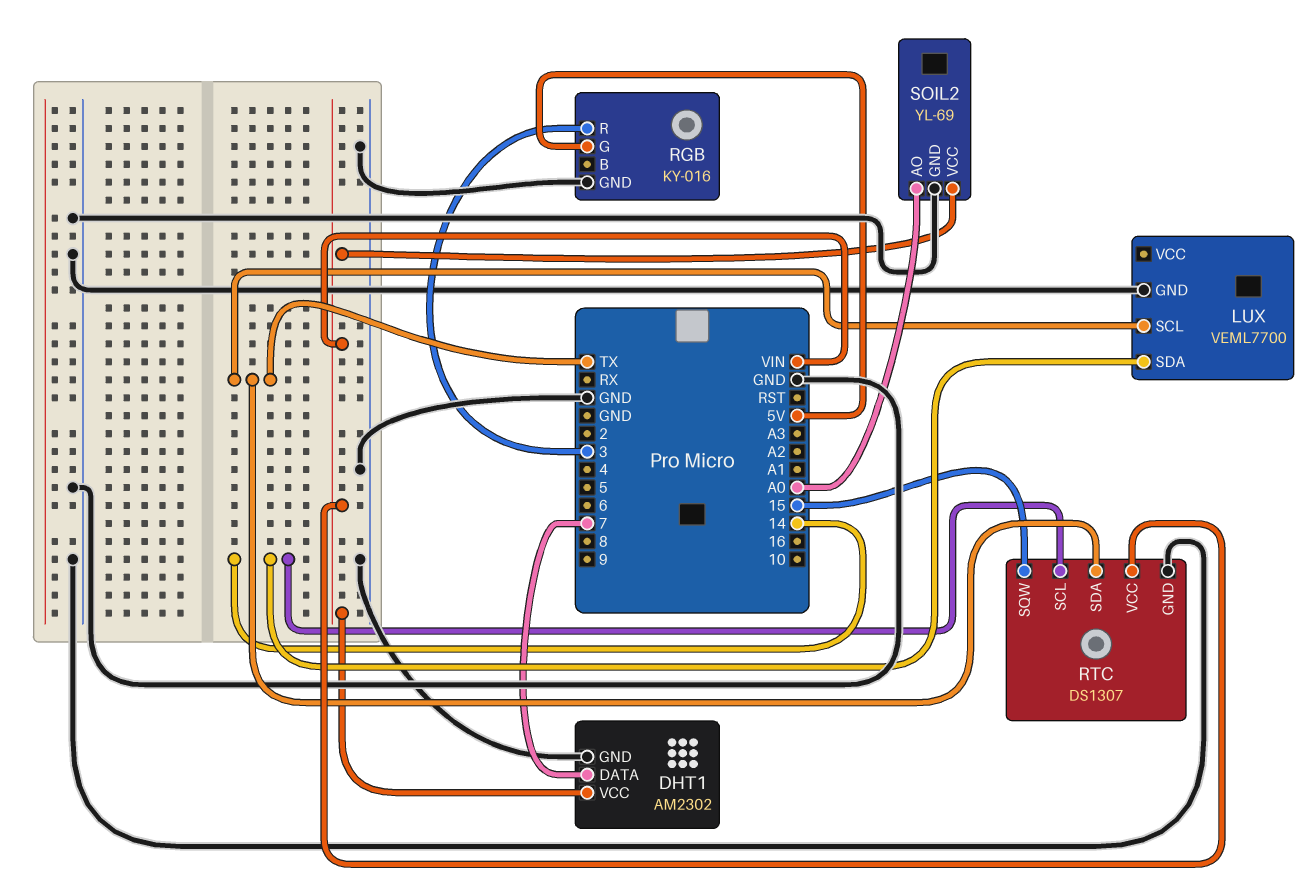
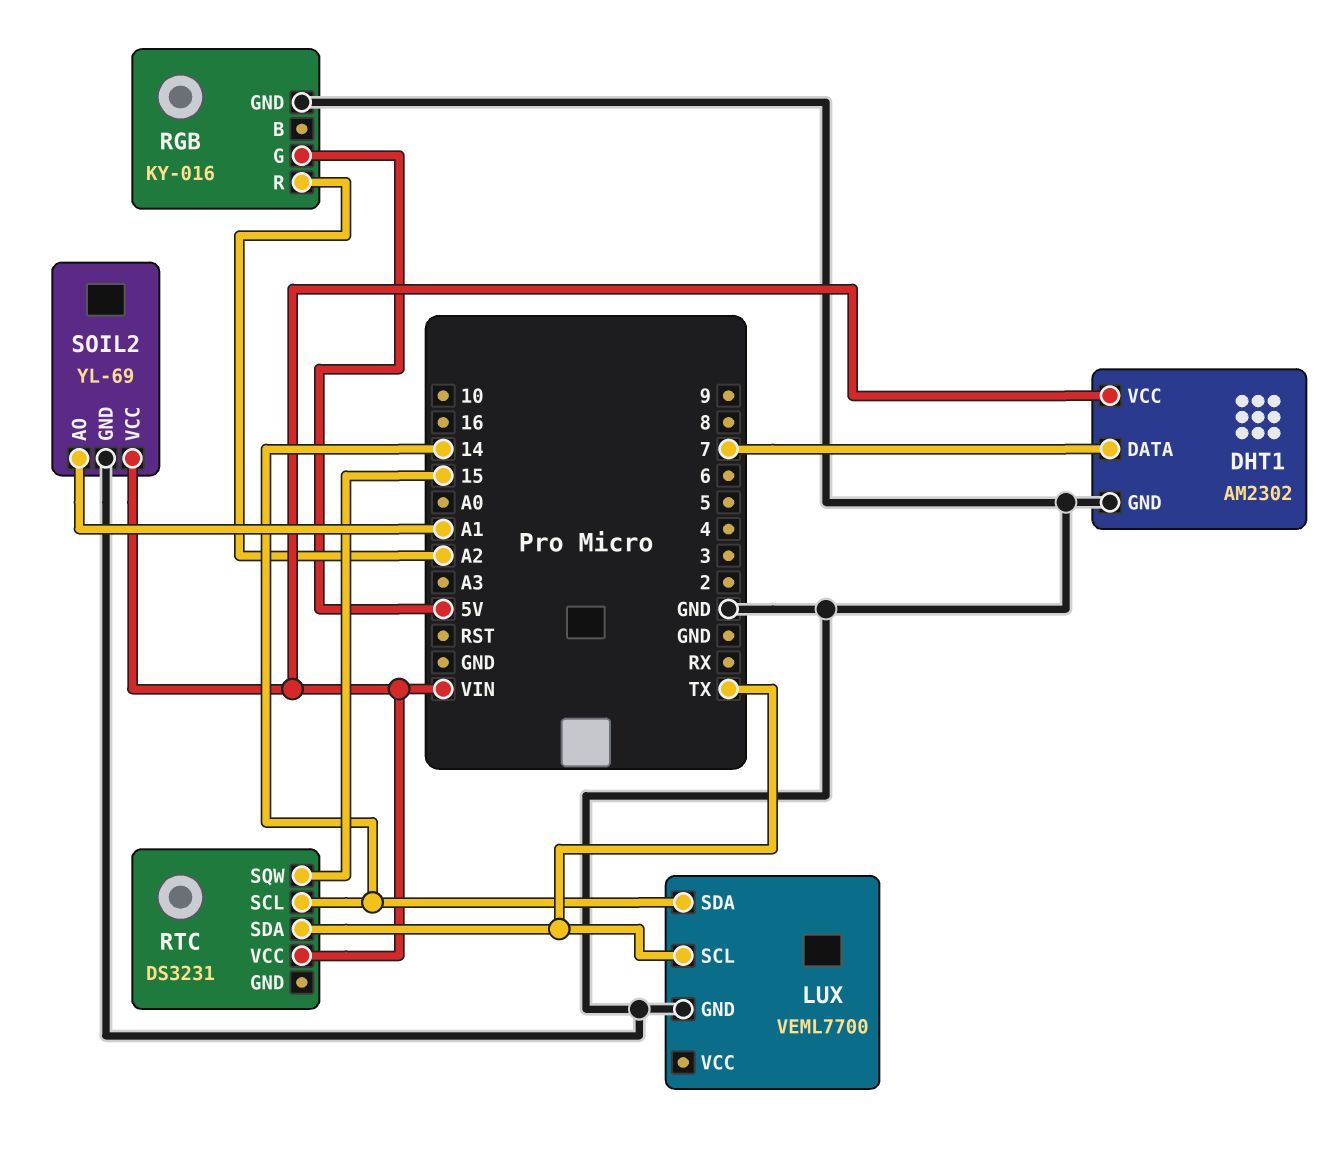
RGB pin R: 3 -> A2
RTC: DS1307 -> DS3231
RTC pin GND: GND -> none
SOIL2 pin AO: A0 -> A1

